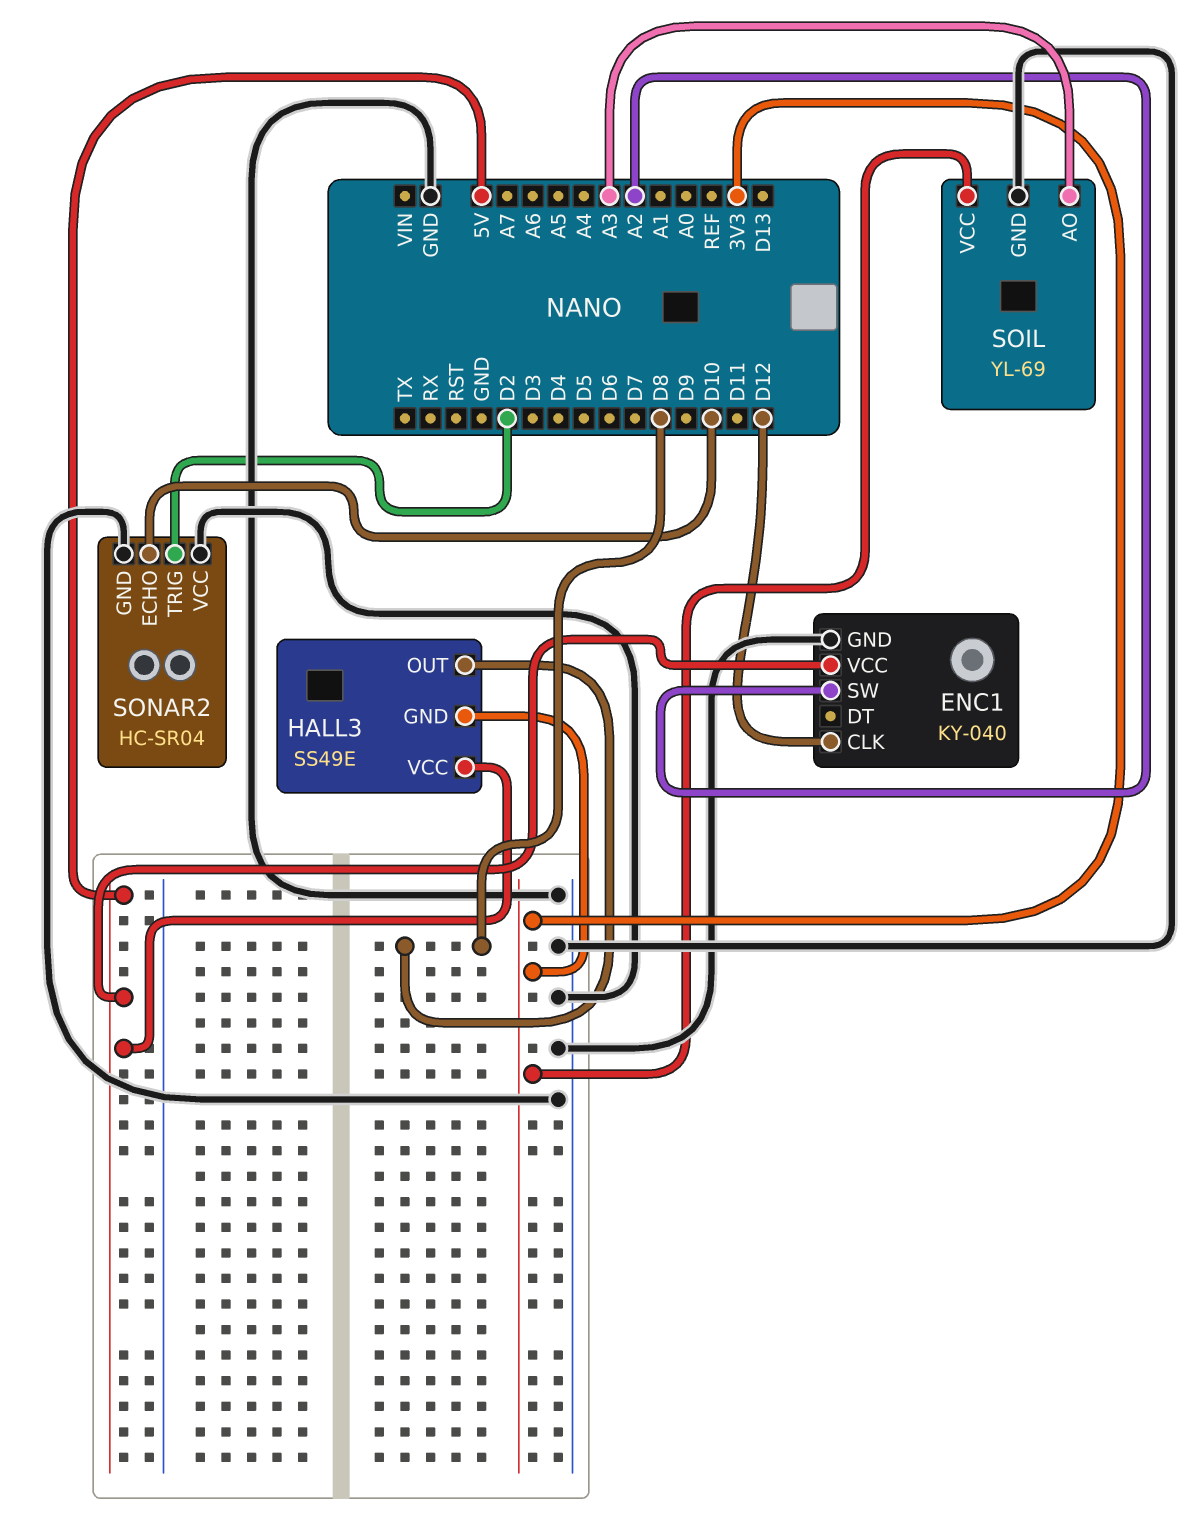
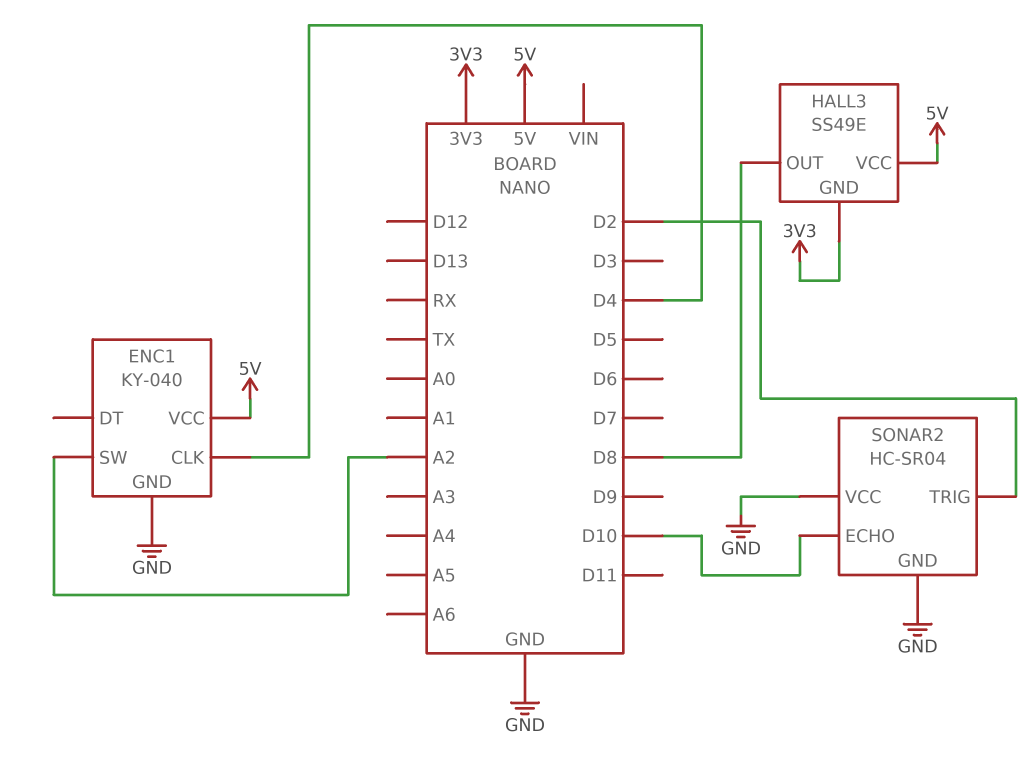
ENC1 pin CLK: D12 -> D4
SOIL: YL-69 -> none
SOIL pin AO: A3 -> none
SOIL pin GND: GND -> none
SOIL pin VCC: 3V3 -> none

